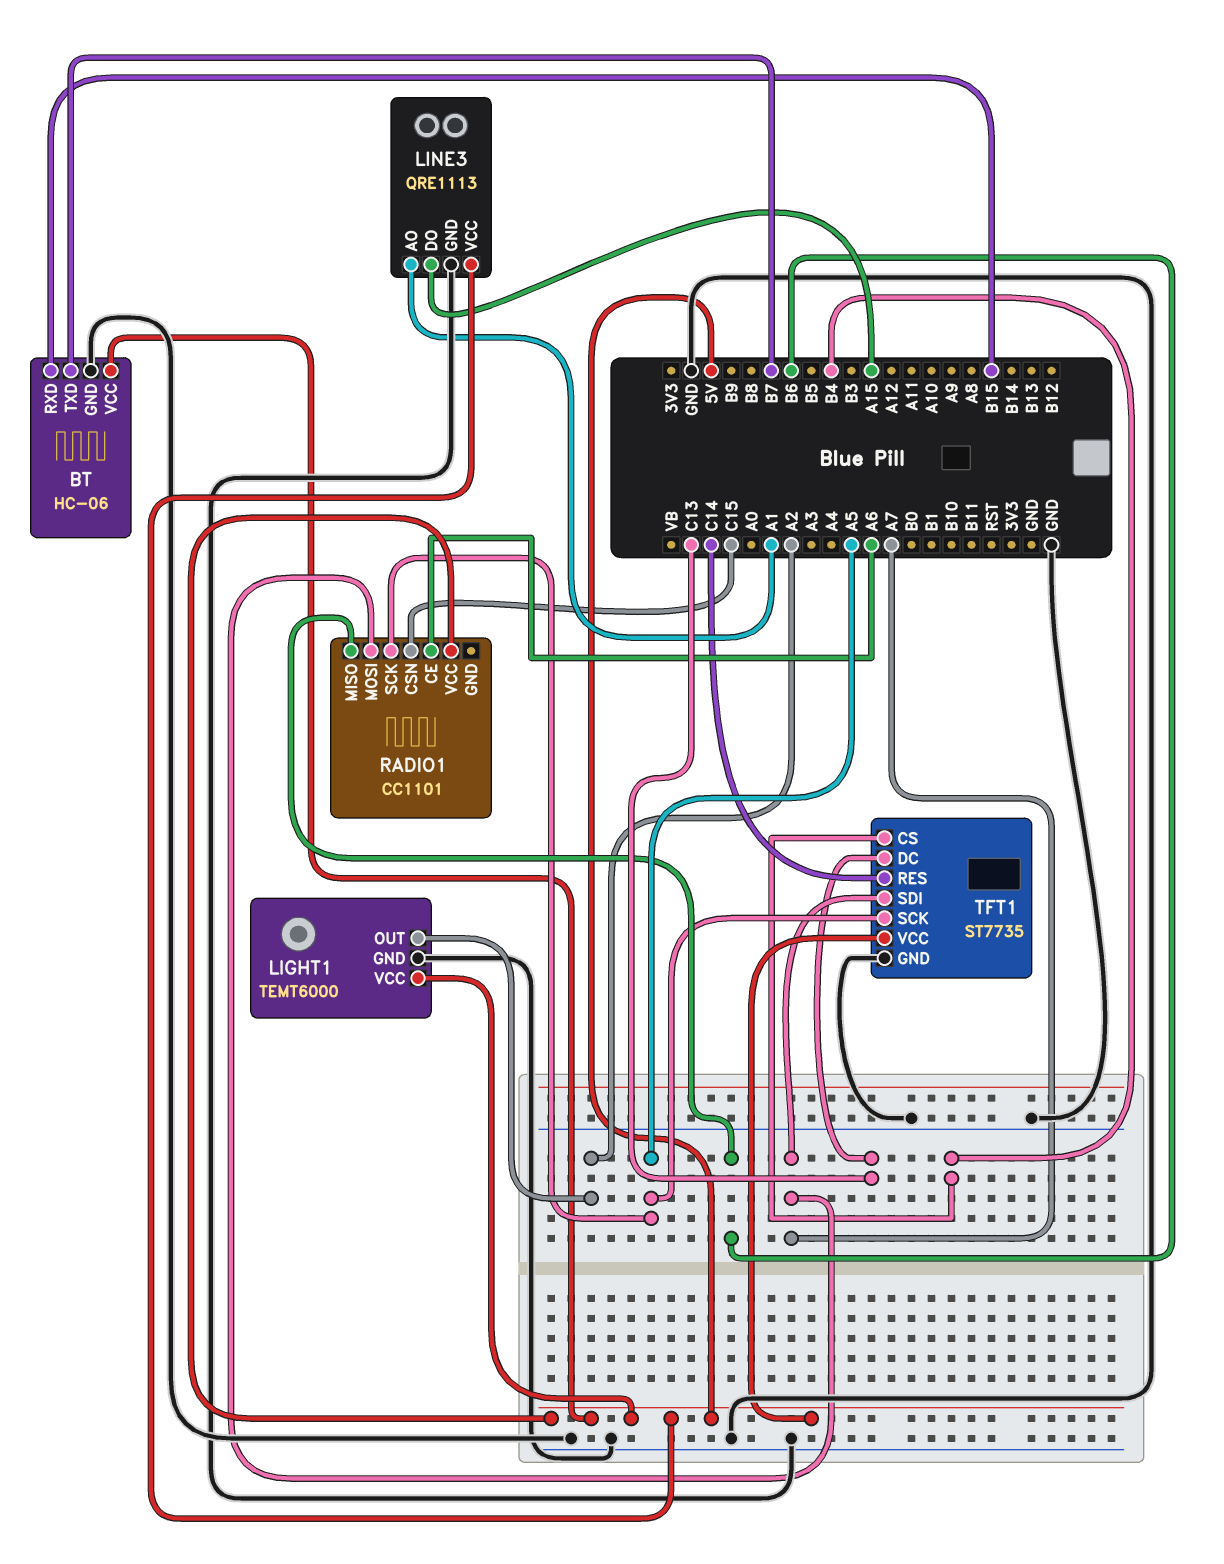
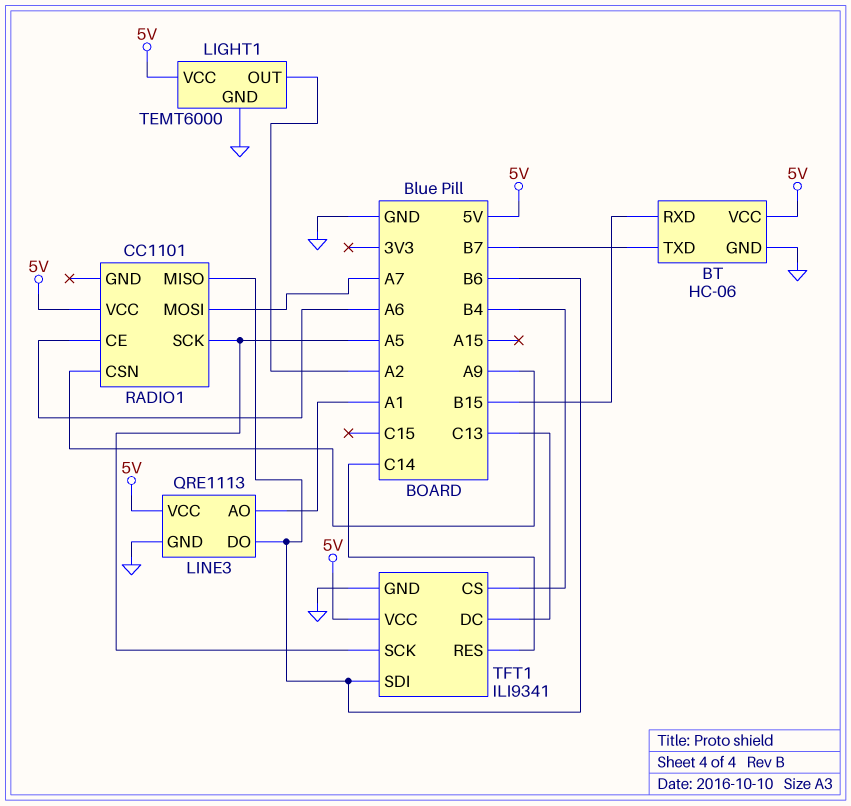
LINE3 pin DO: A15 -> B6
RADIO1 pin CSN: C15 -> A9
TFT1: ST7735 -> ILI9341
TFT1 pin SDI: A7 -> B6

